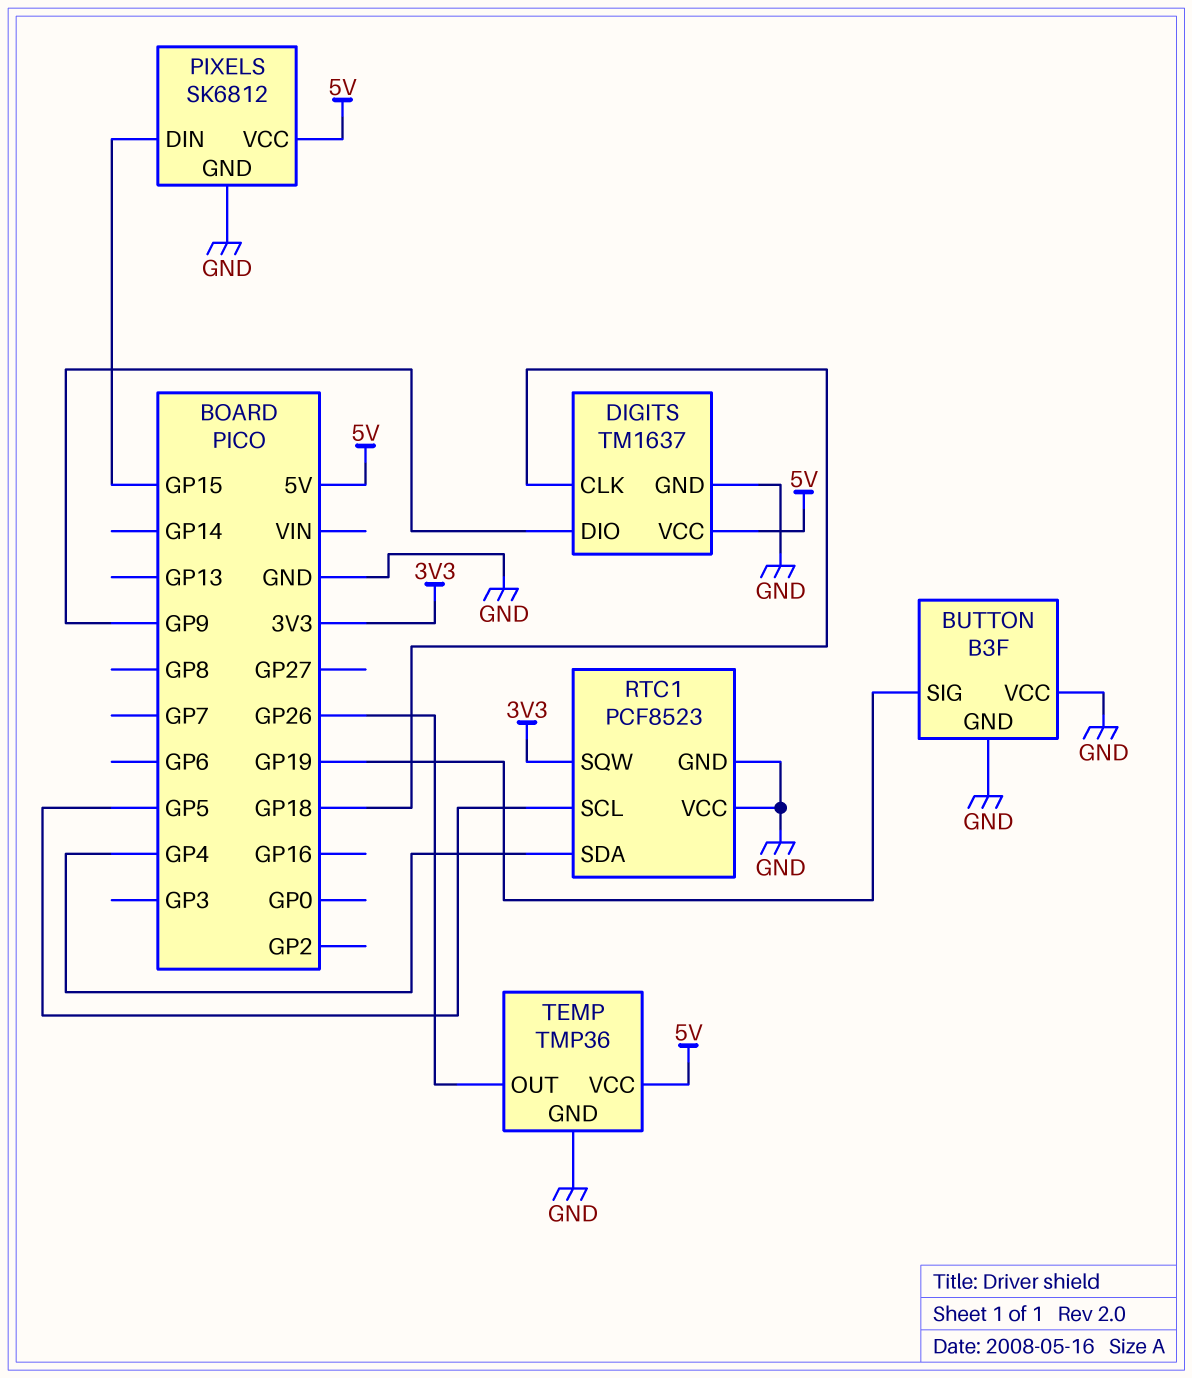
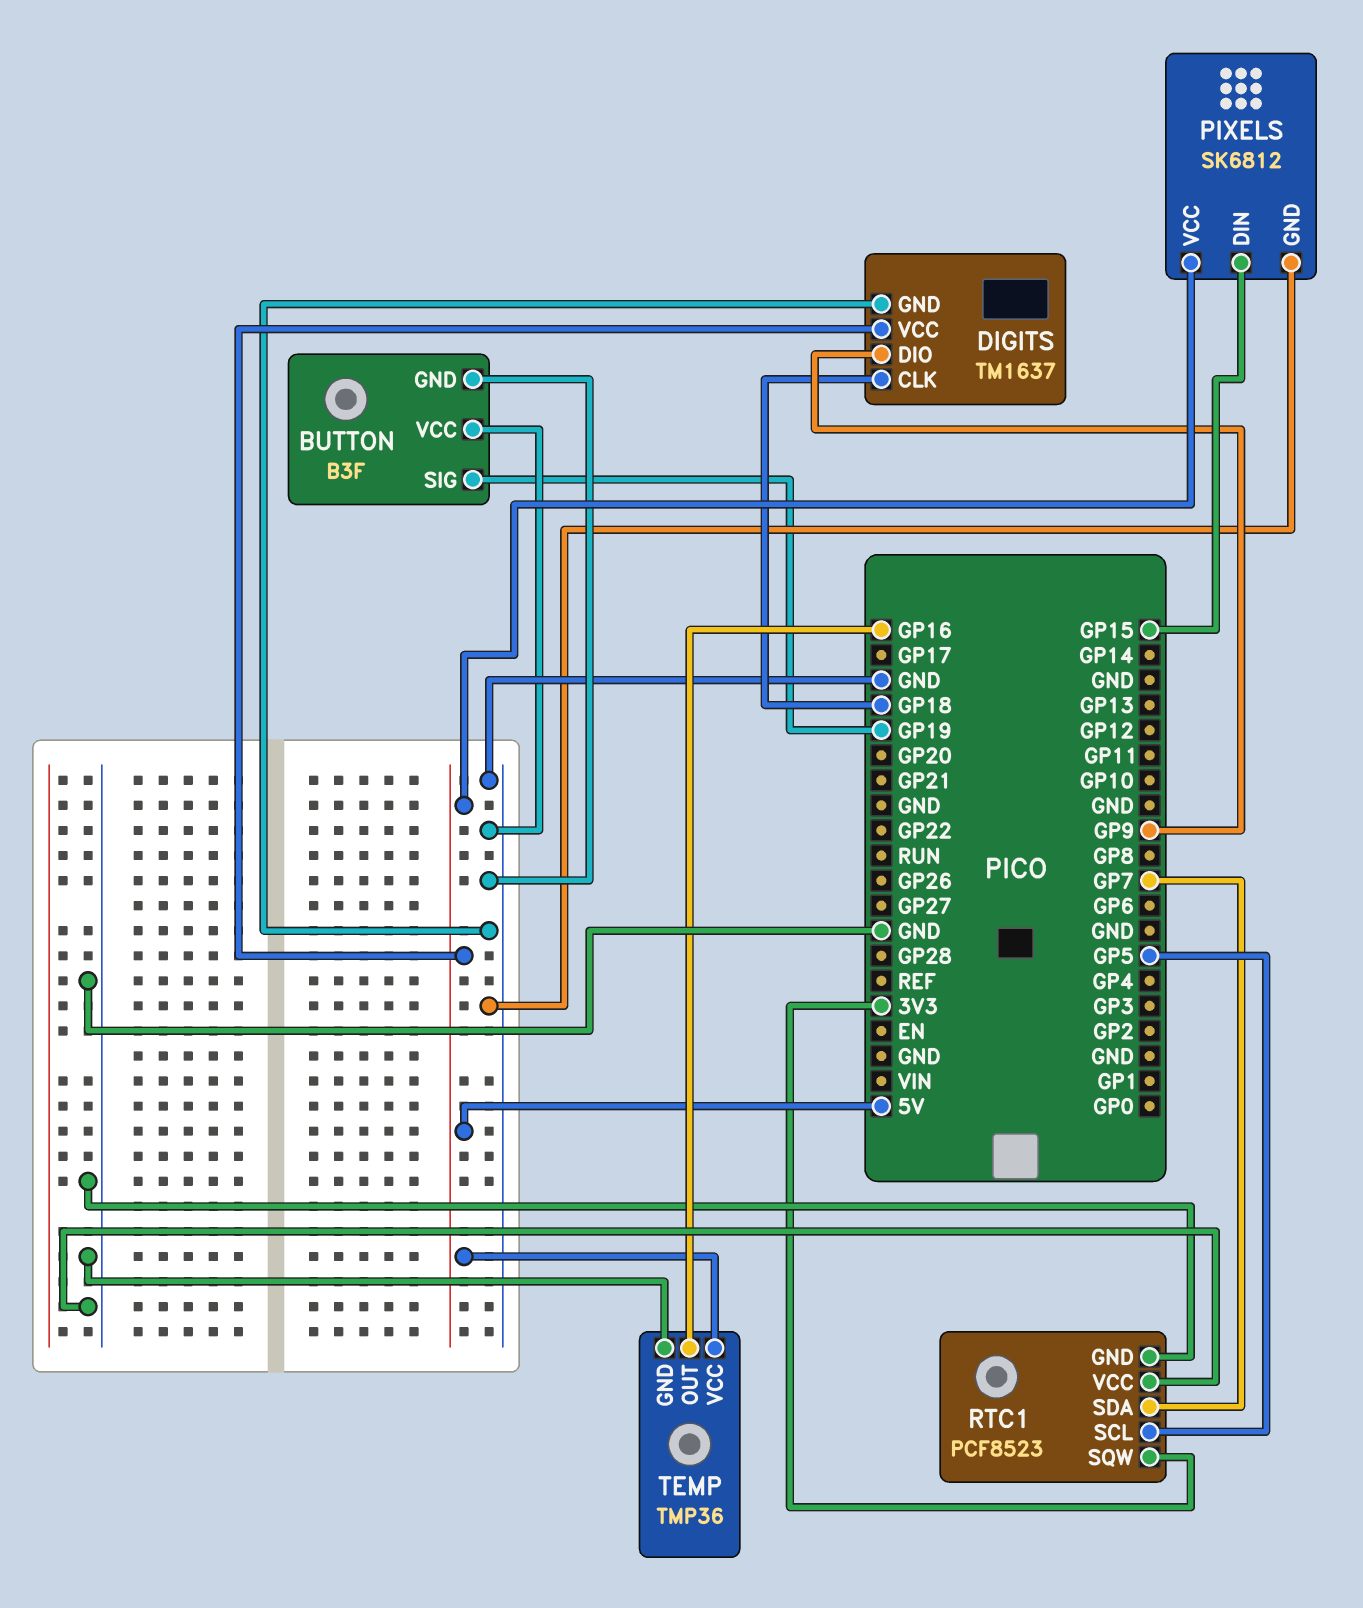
RTC1 pin SDA: GP4 -> GP7
TEMP pin OUT: GP26 -> GP16

